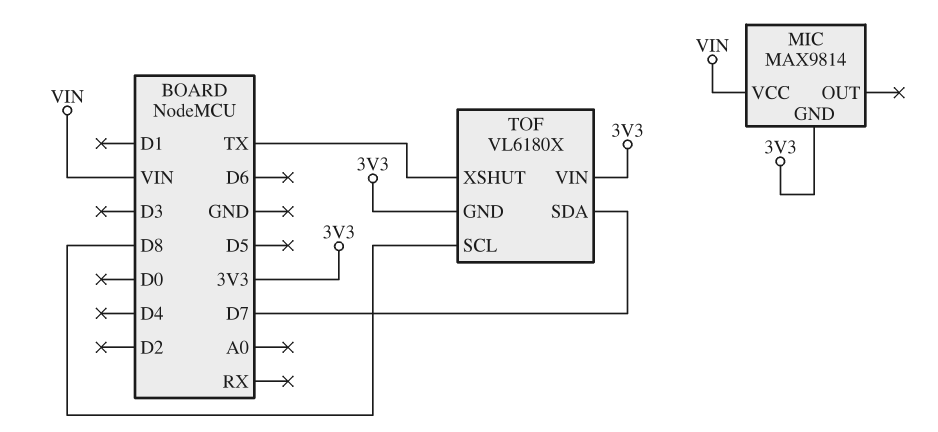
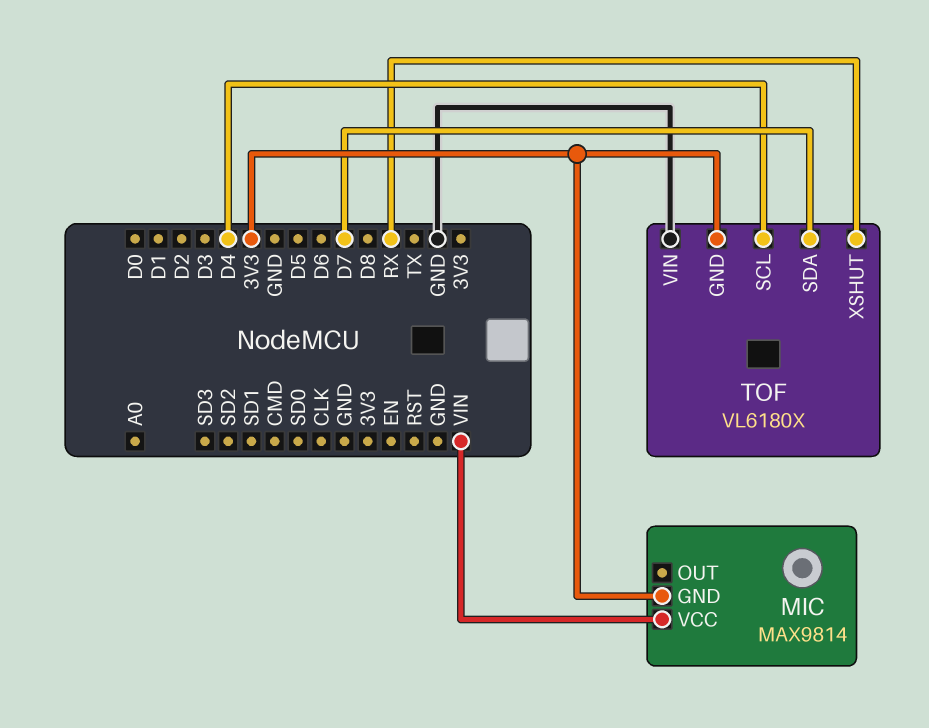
TOF pin SCL: D8 -> D4
TOF pin VIN: 3V3 -> GND
TOF pin XSHUT: TX -> RX

